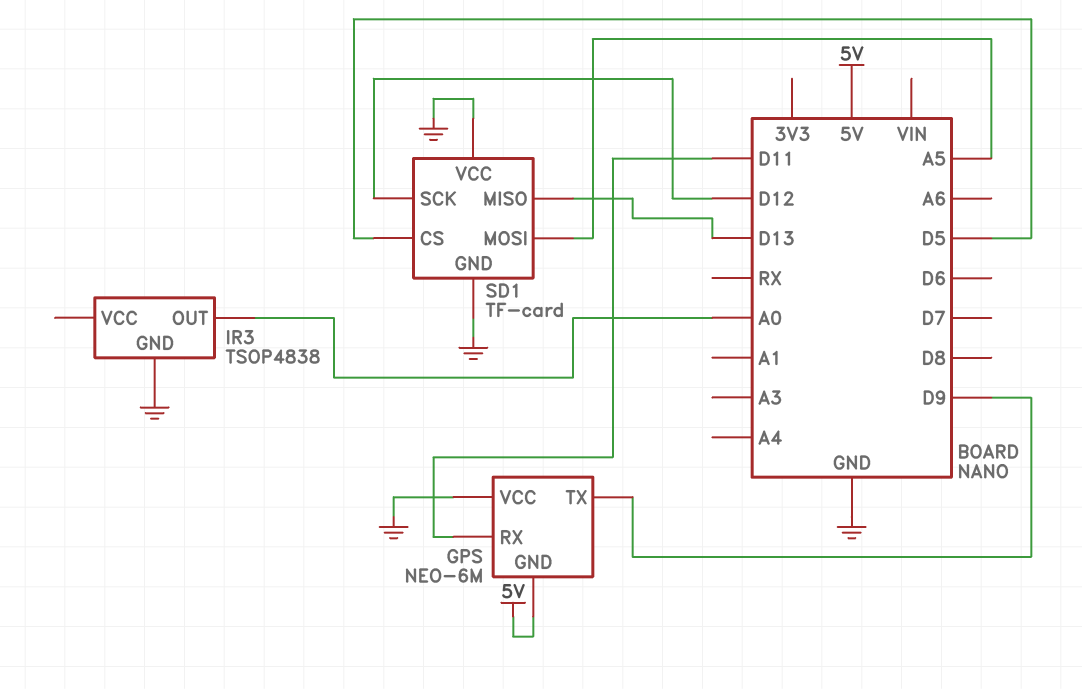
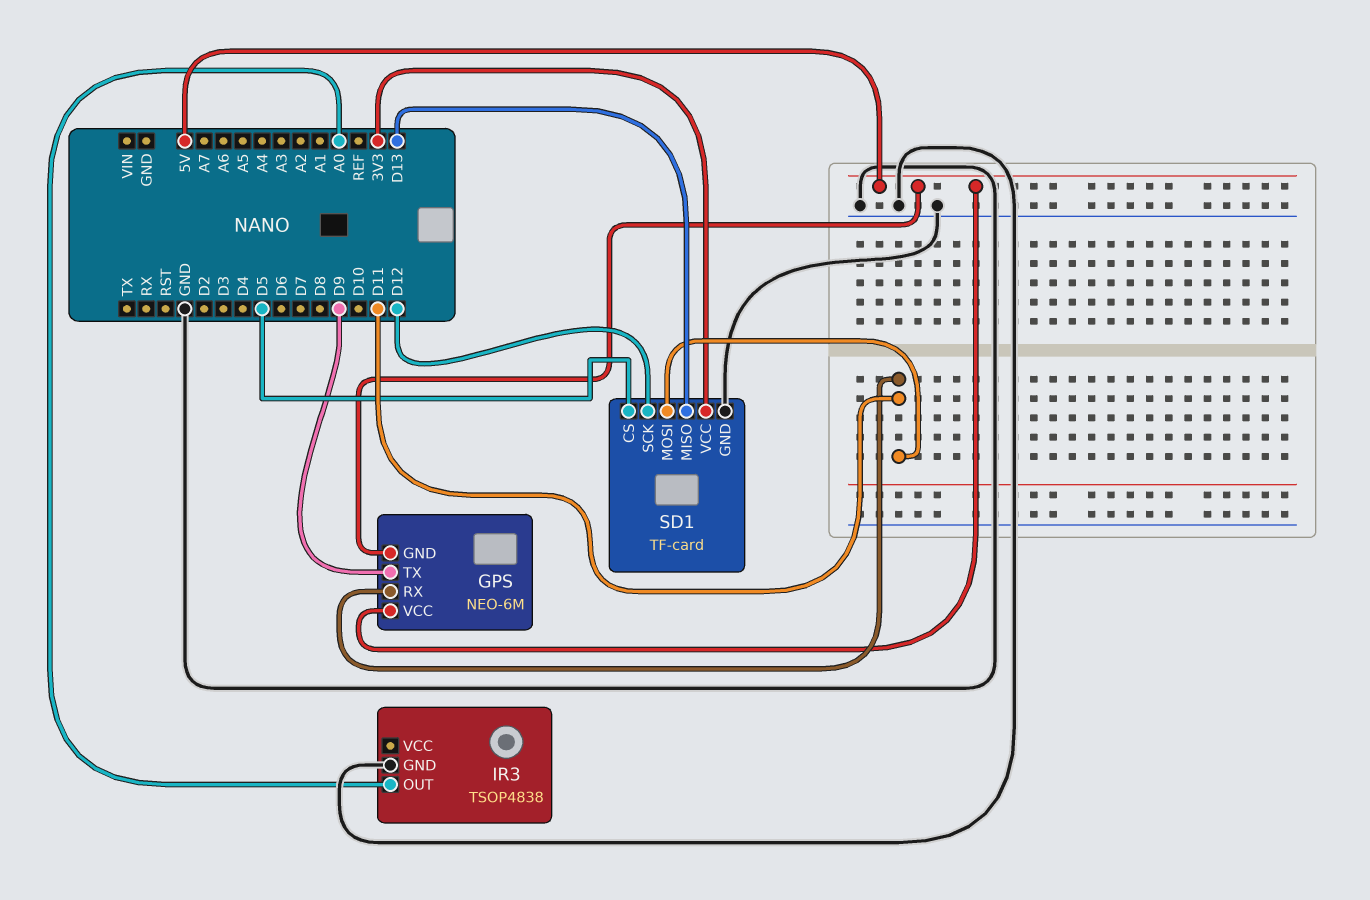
GPS pin VCC: GND -> 5V
SD1 pin MOSI: A5 -> D11
SD1 pin VCC: GND -> 3V3

